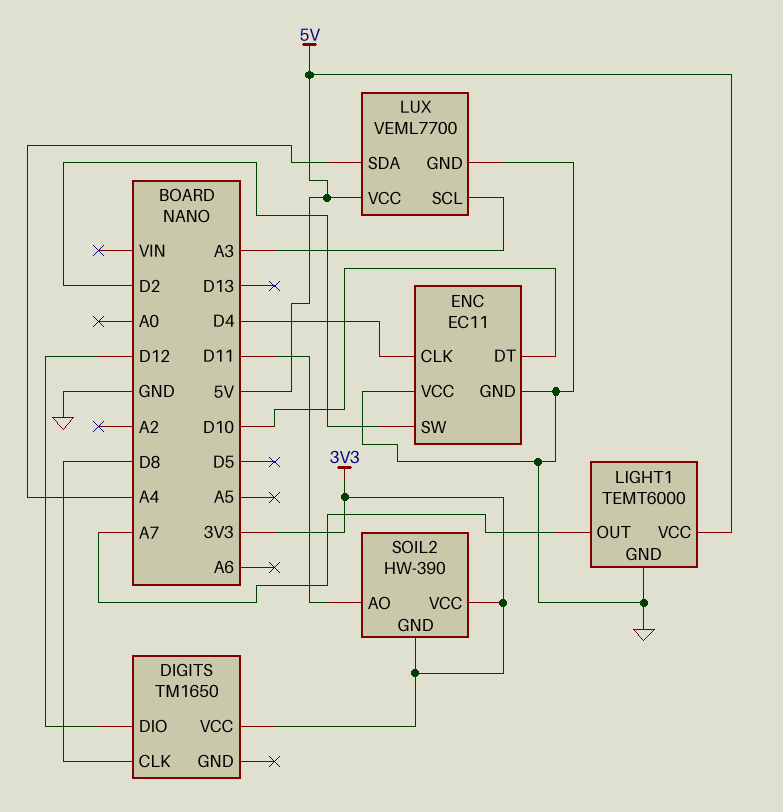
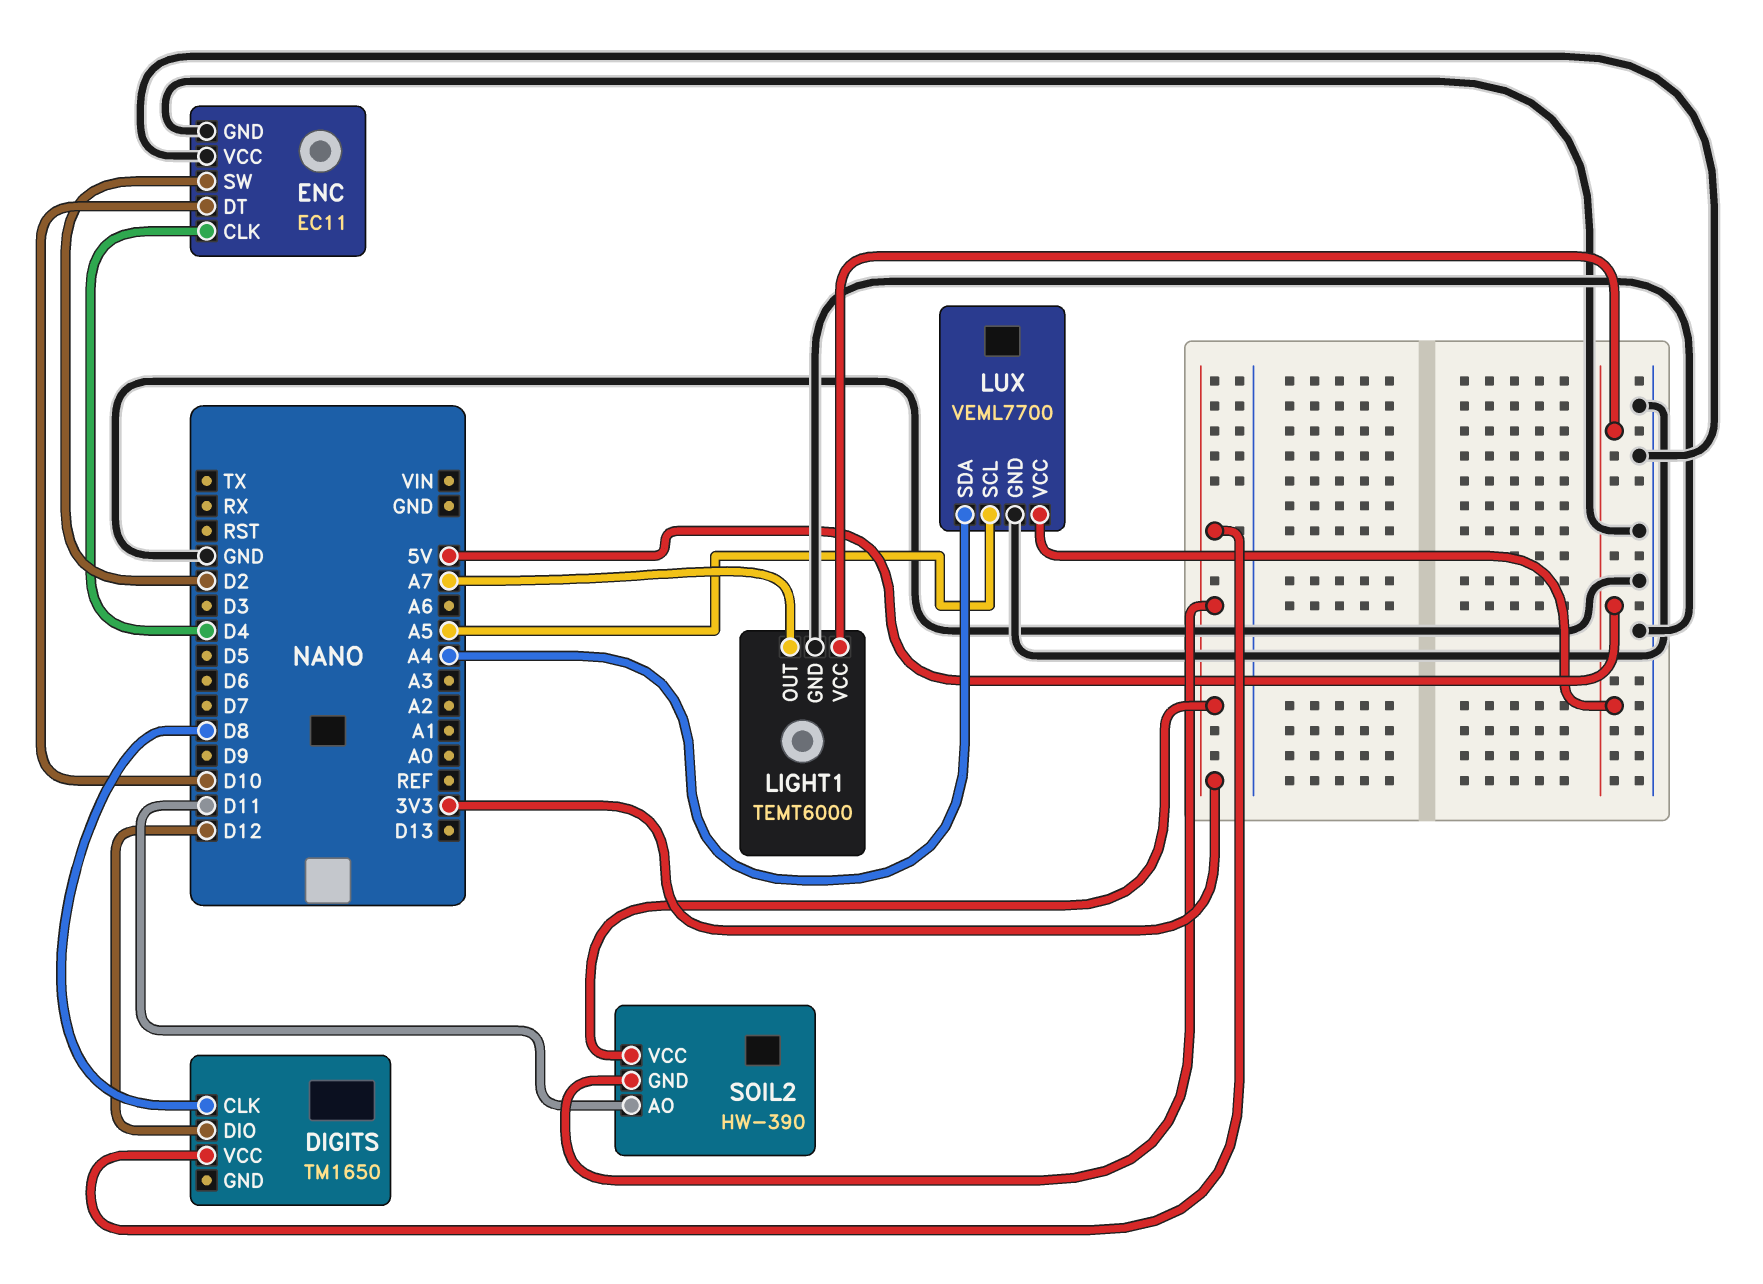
LUX pin SCL: A3 -> A5

